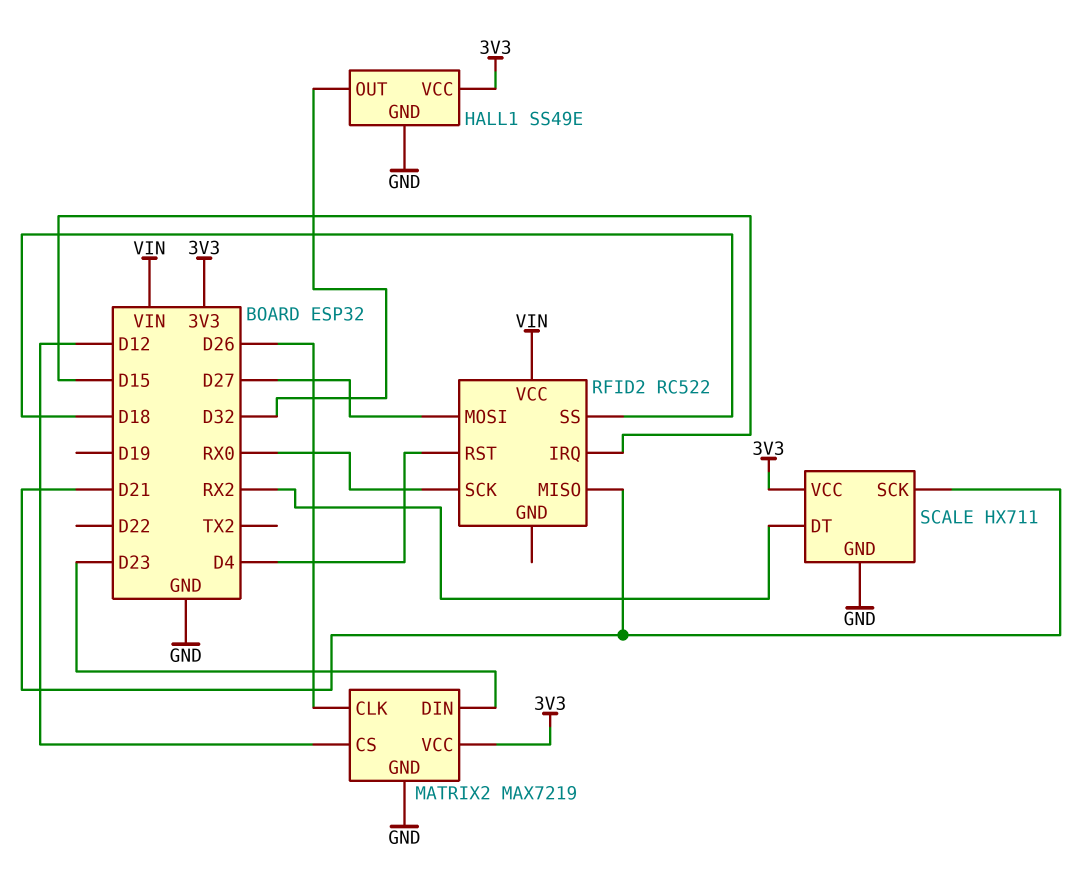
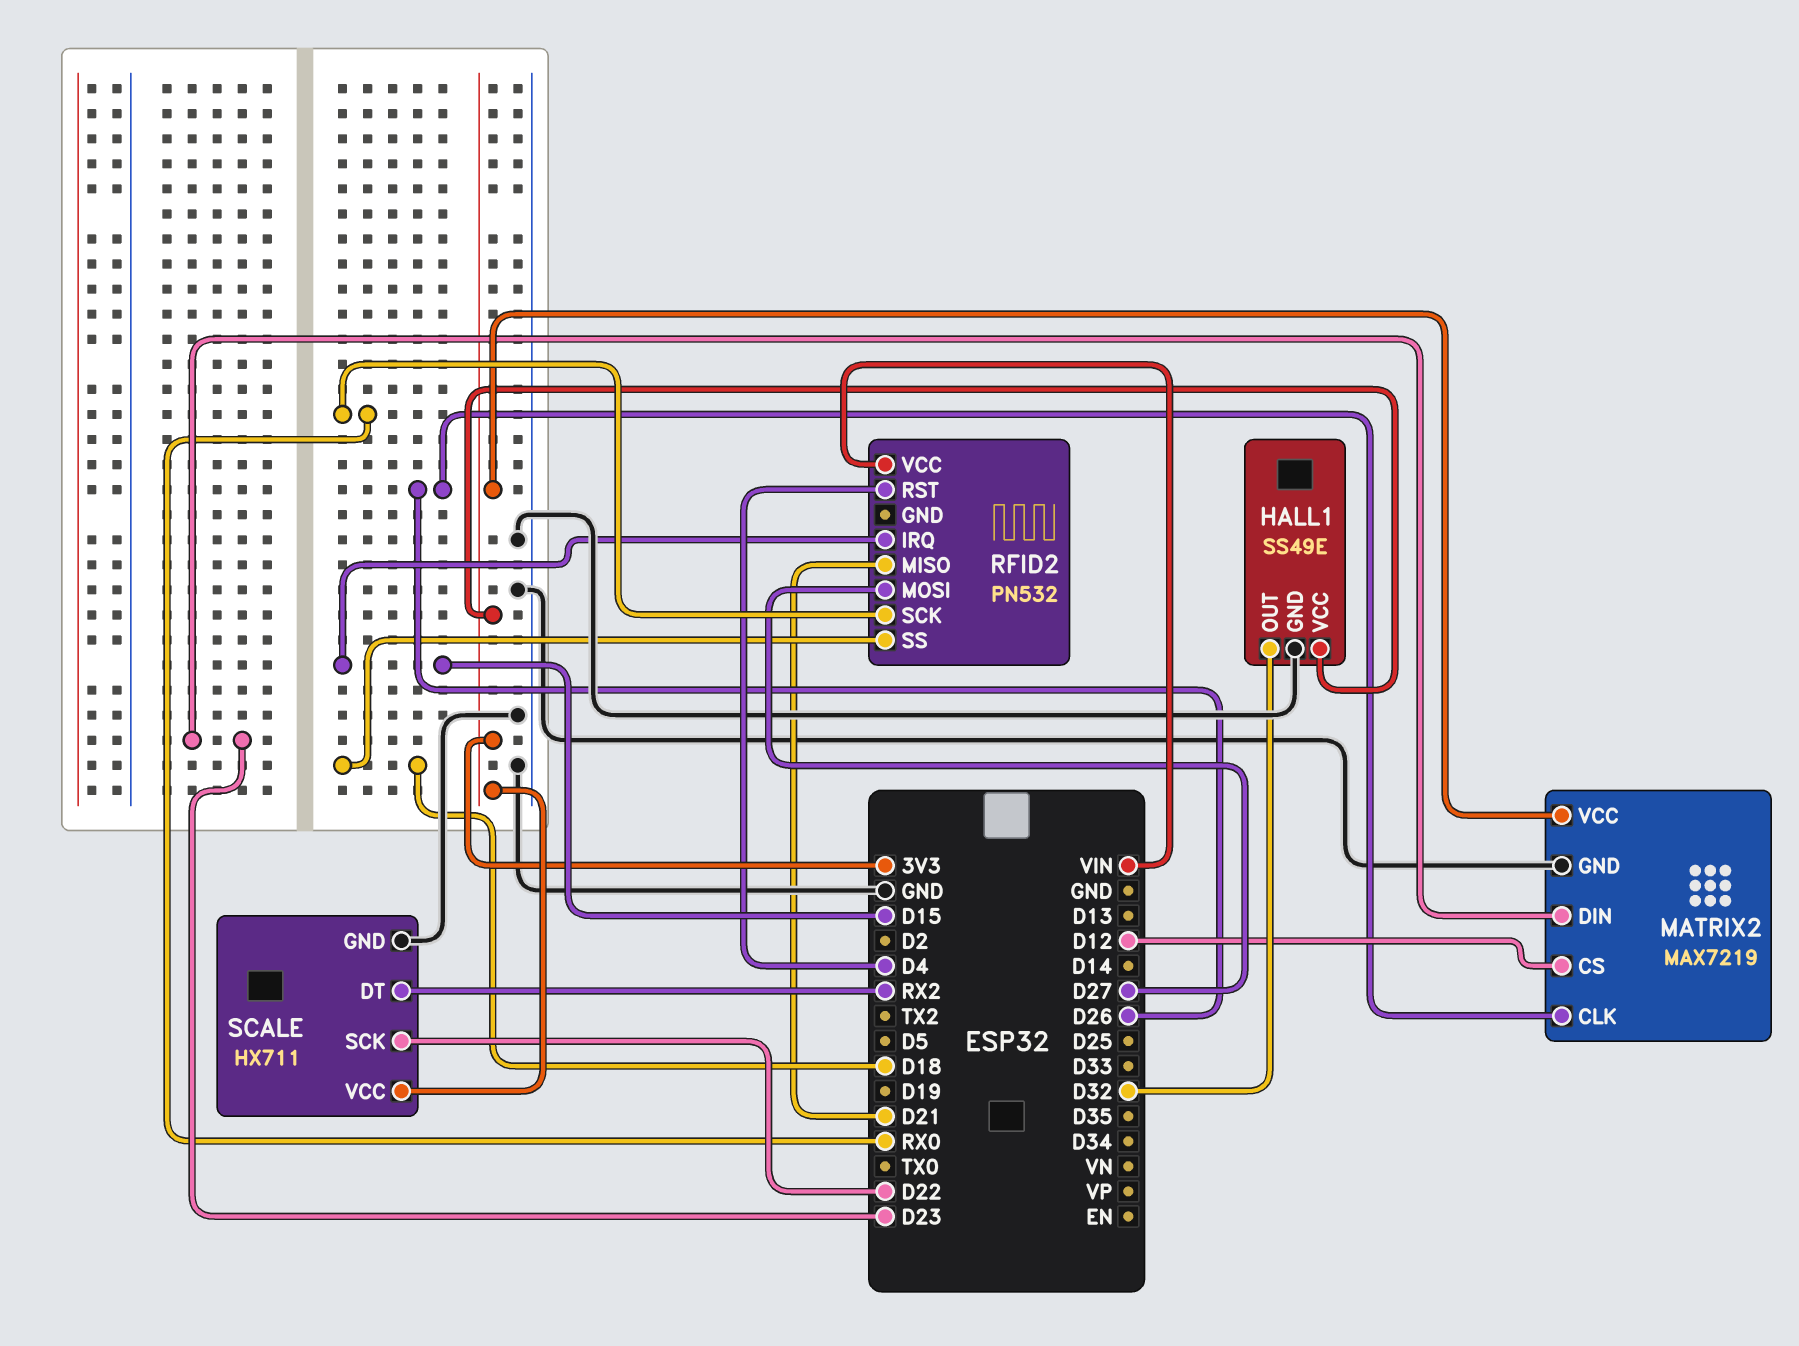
RFID2: RC522 -> PN532
SCALE pin SCK: D21 -> D22

